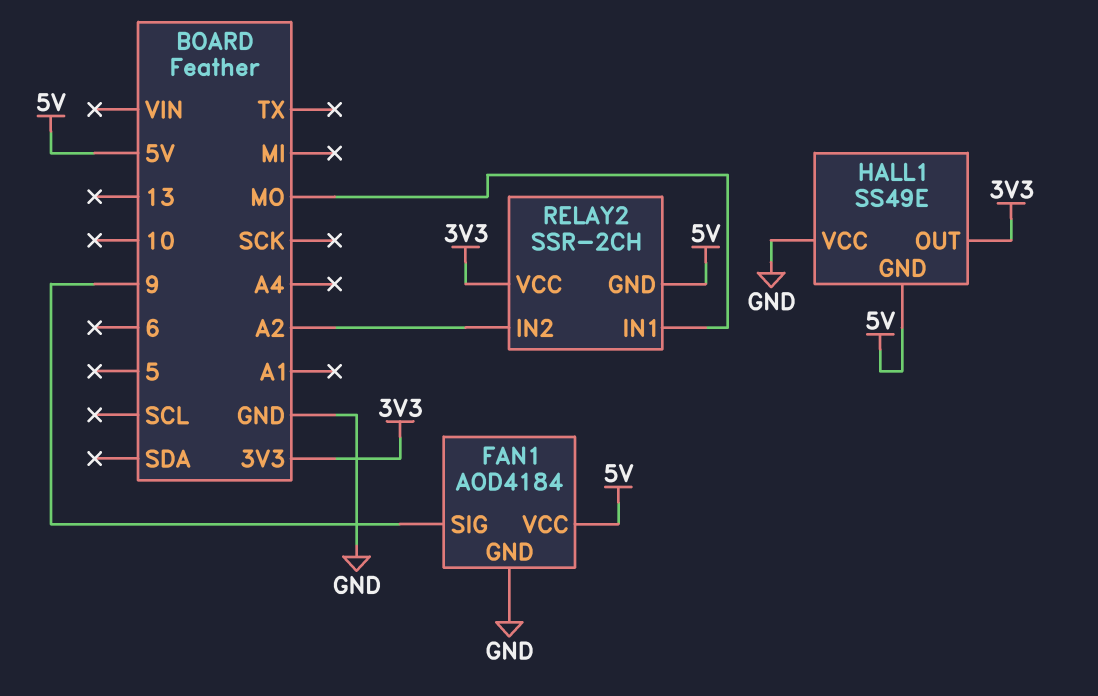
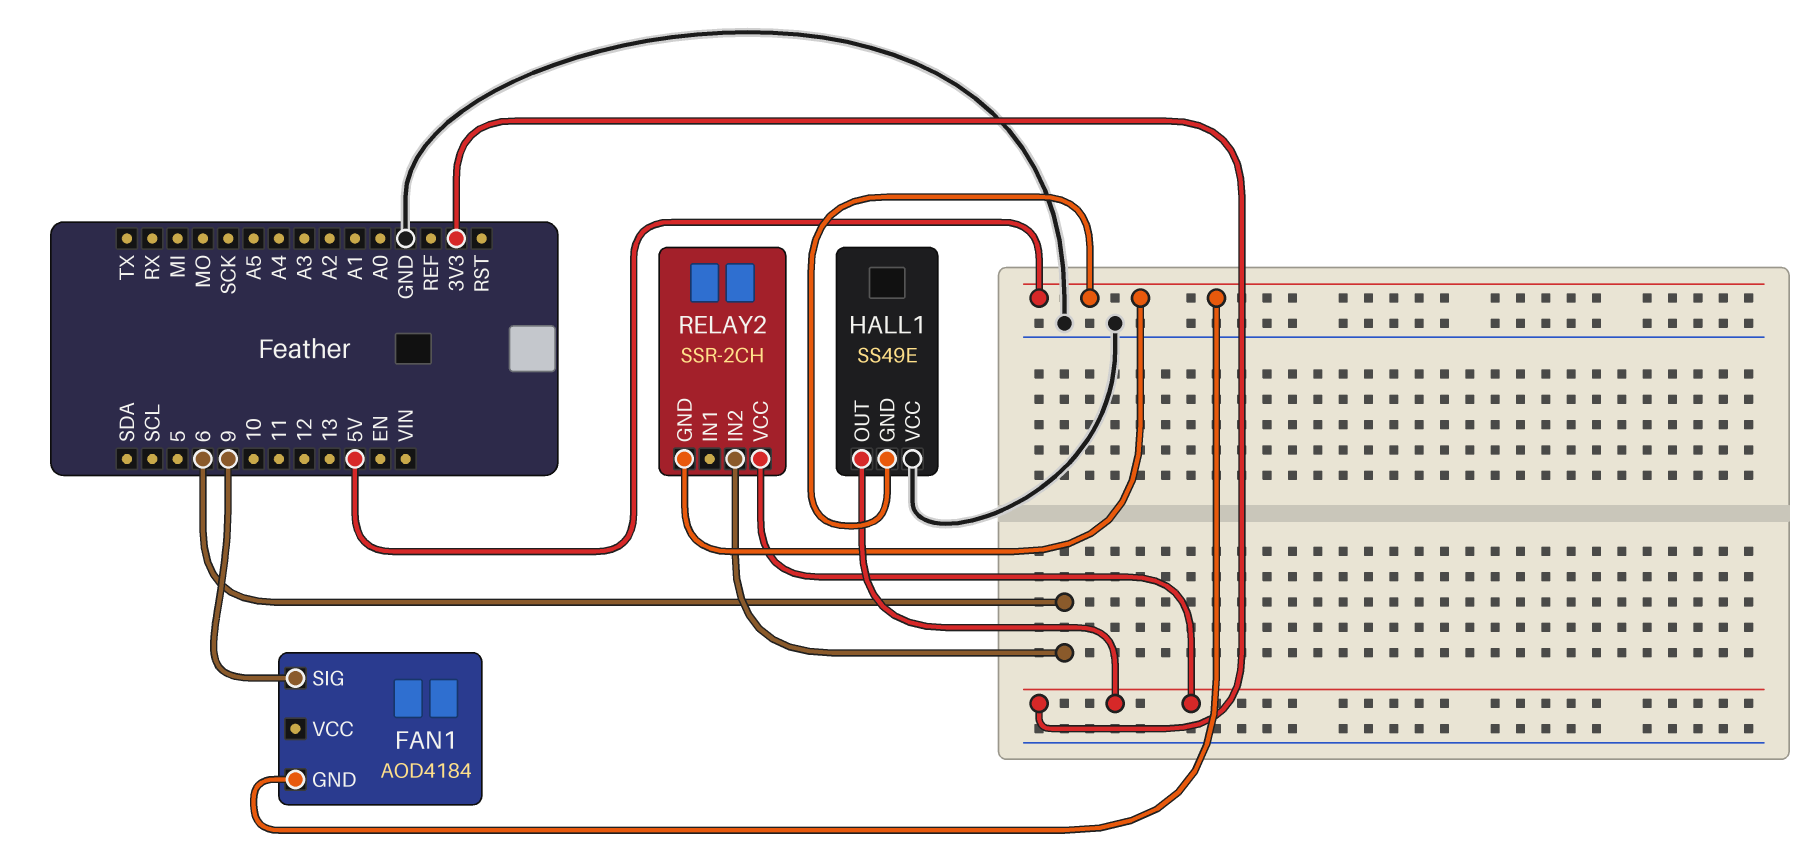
FAN1 pin GND: GND -> 5V
FAN1 pin VCC: 5V -> none
RELAY2 pin IN1: MO -> none
RELAY2 pin IN2: A2 -> 6

